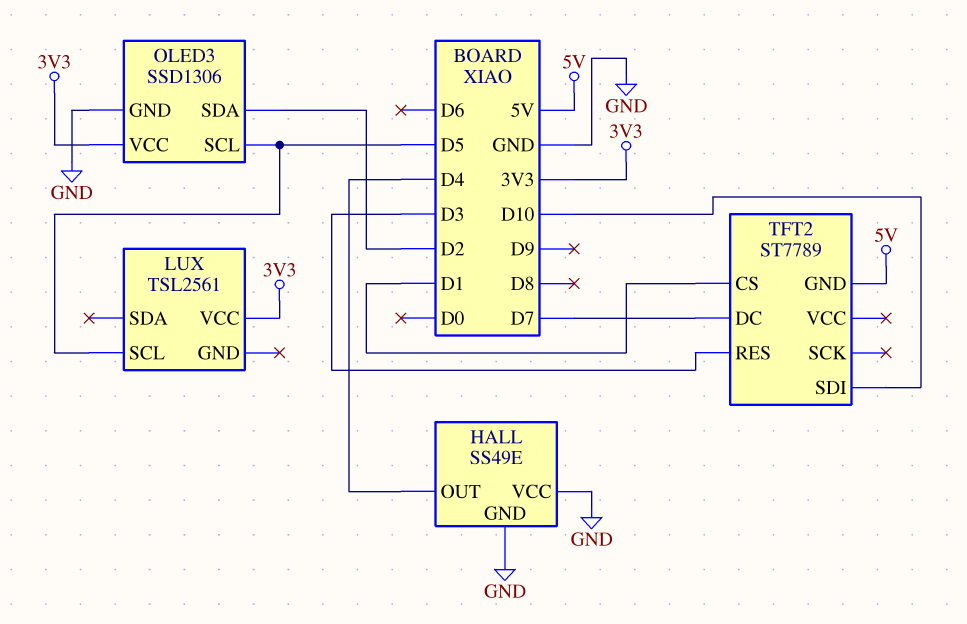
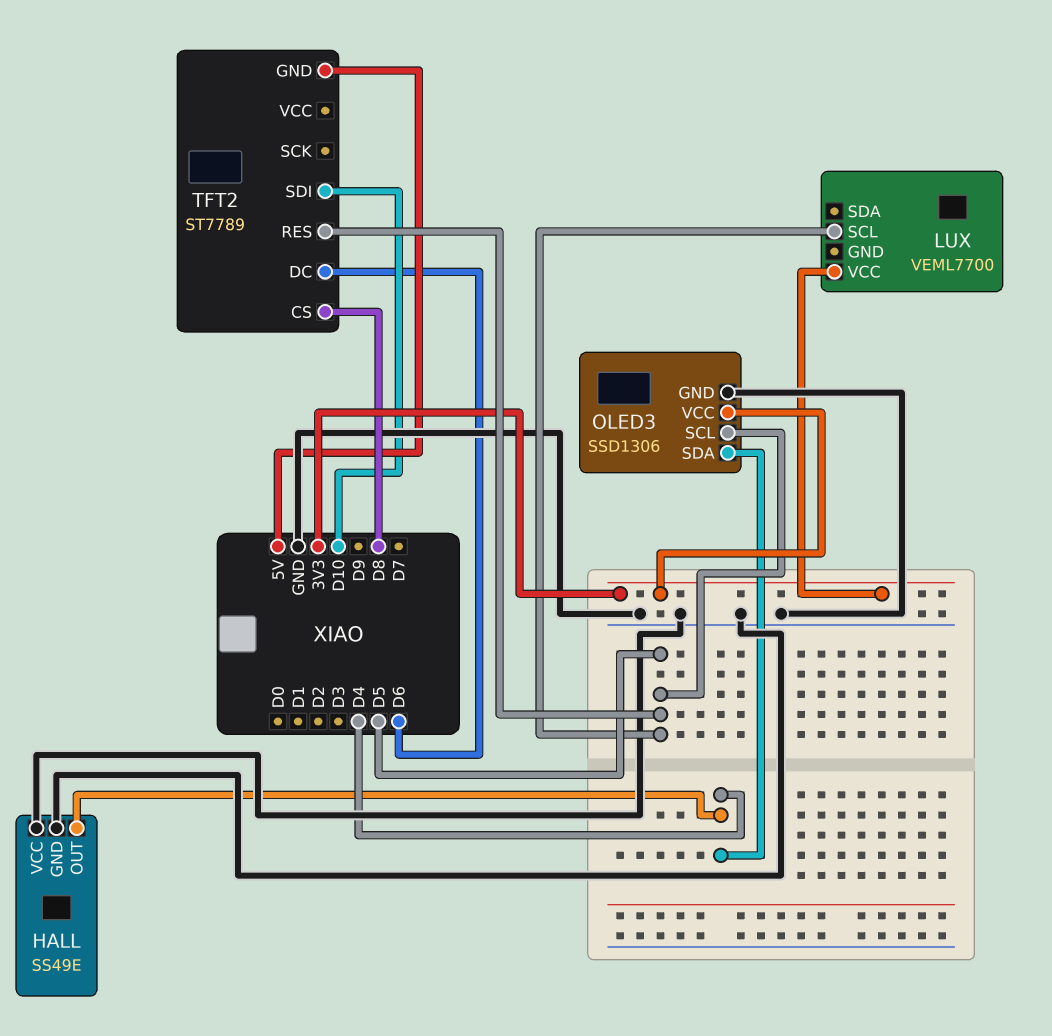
LUX: TSL2561 -> VEML7700
OLED3 pin SDA: D2 -> D4
TFT2 pin CS: D1 -> D8
TFT2 pin DC: D7 -> D6
TFT2 pin RES: D3 -> D5

